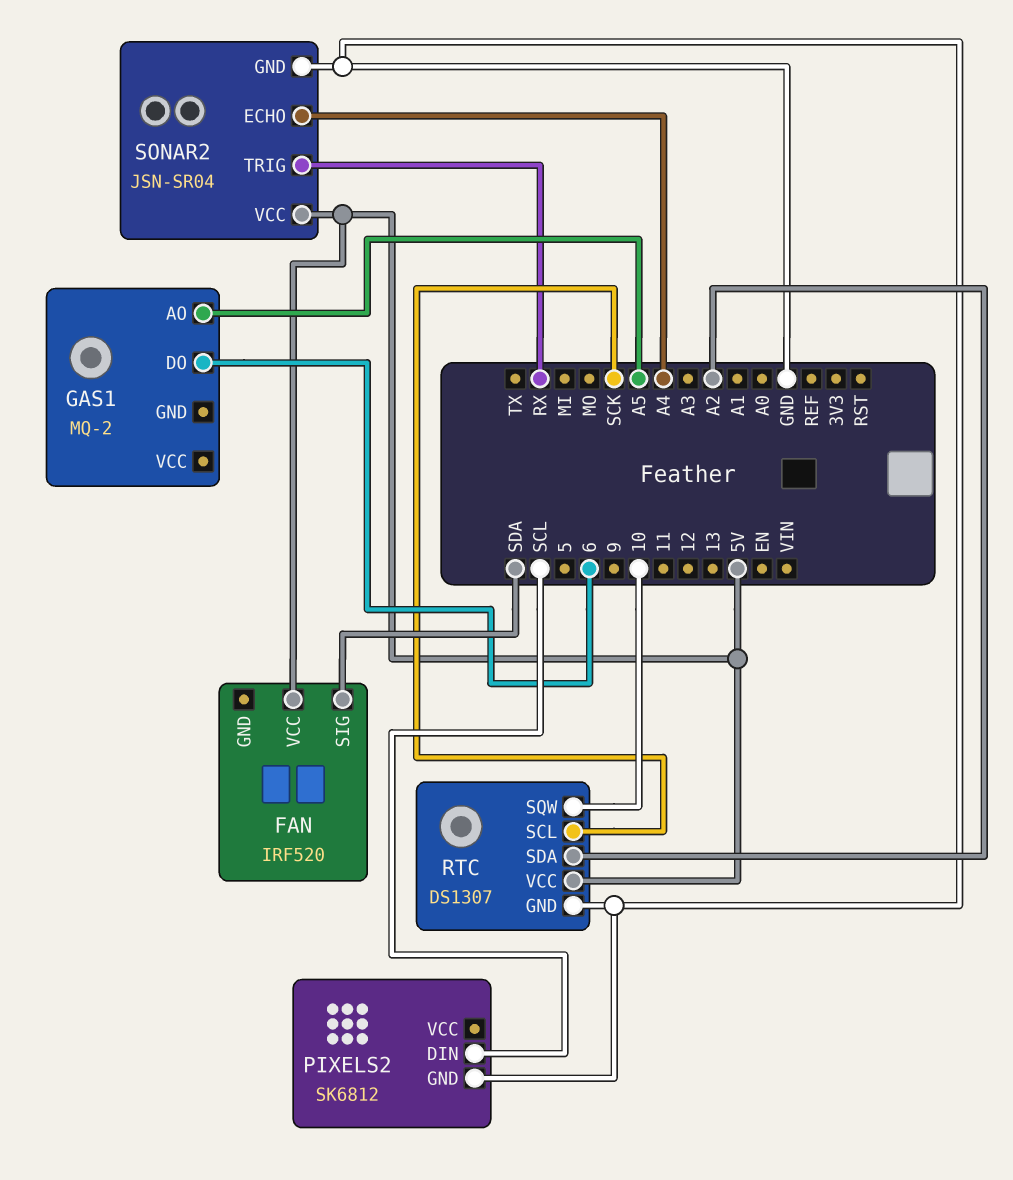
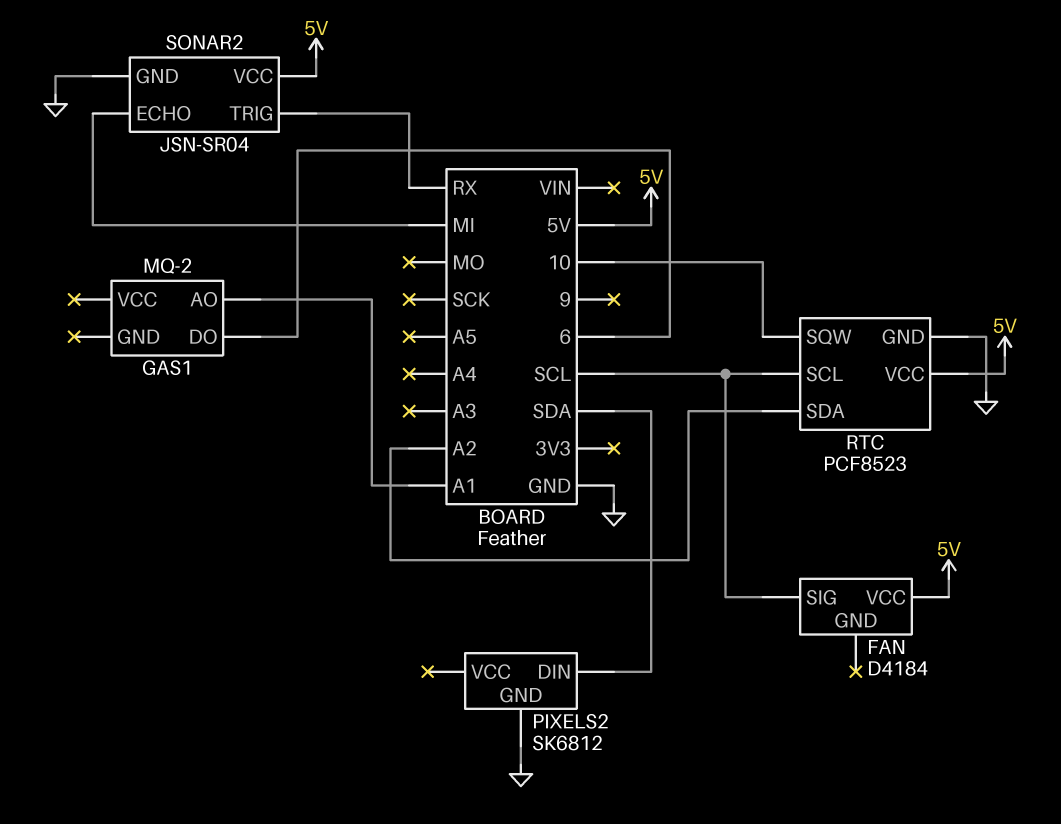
FAN: IRF520 -> D4184
FAN pin SIG: SDA -> SCL
GAS1 pin AO: A5 -> A1
PIXELS2 pin DIN: SCL -> SDA
RTC: DS1307 -> PCF8523
RTC pin SCL: SCK -> SCL
SONAR2 pin ECHO: A4 -> MI

